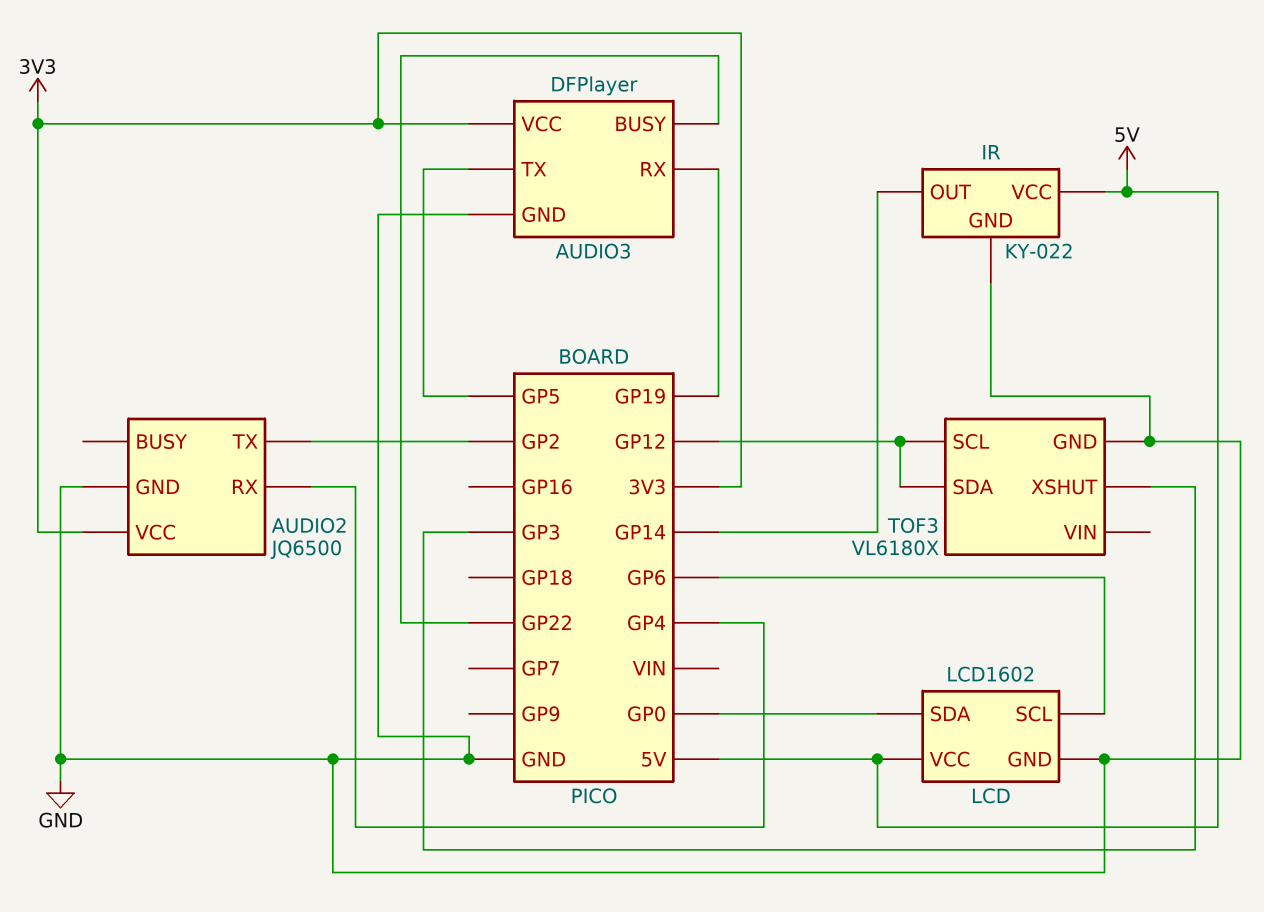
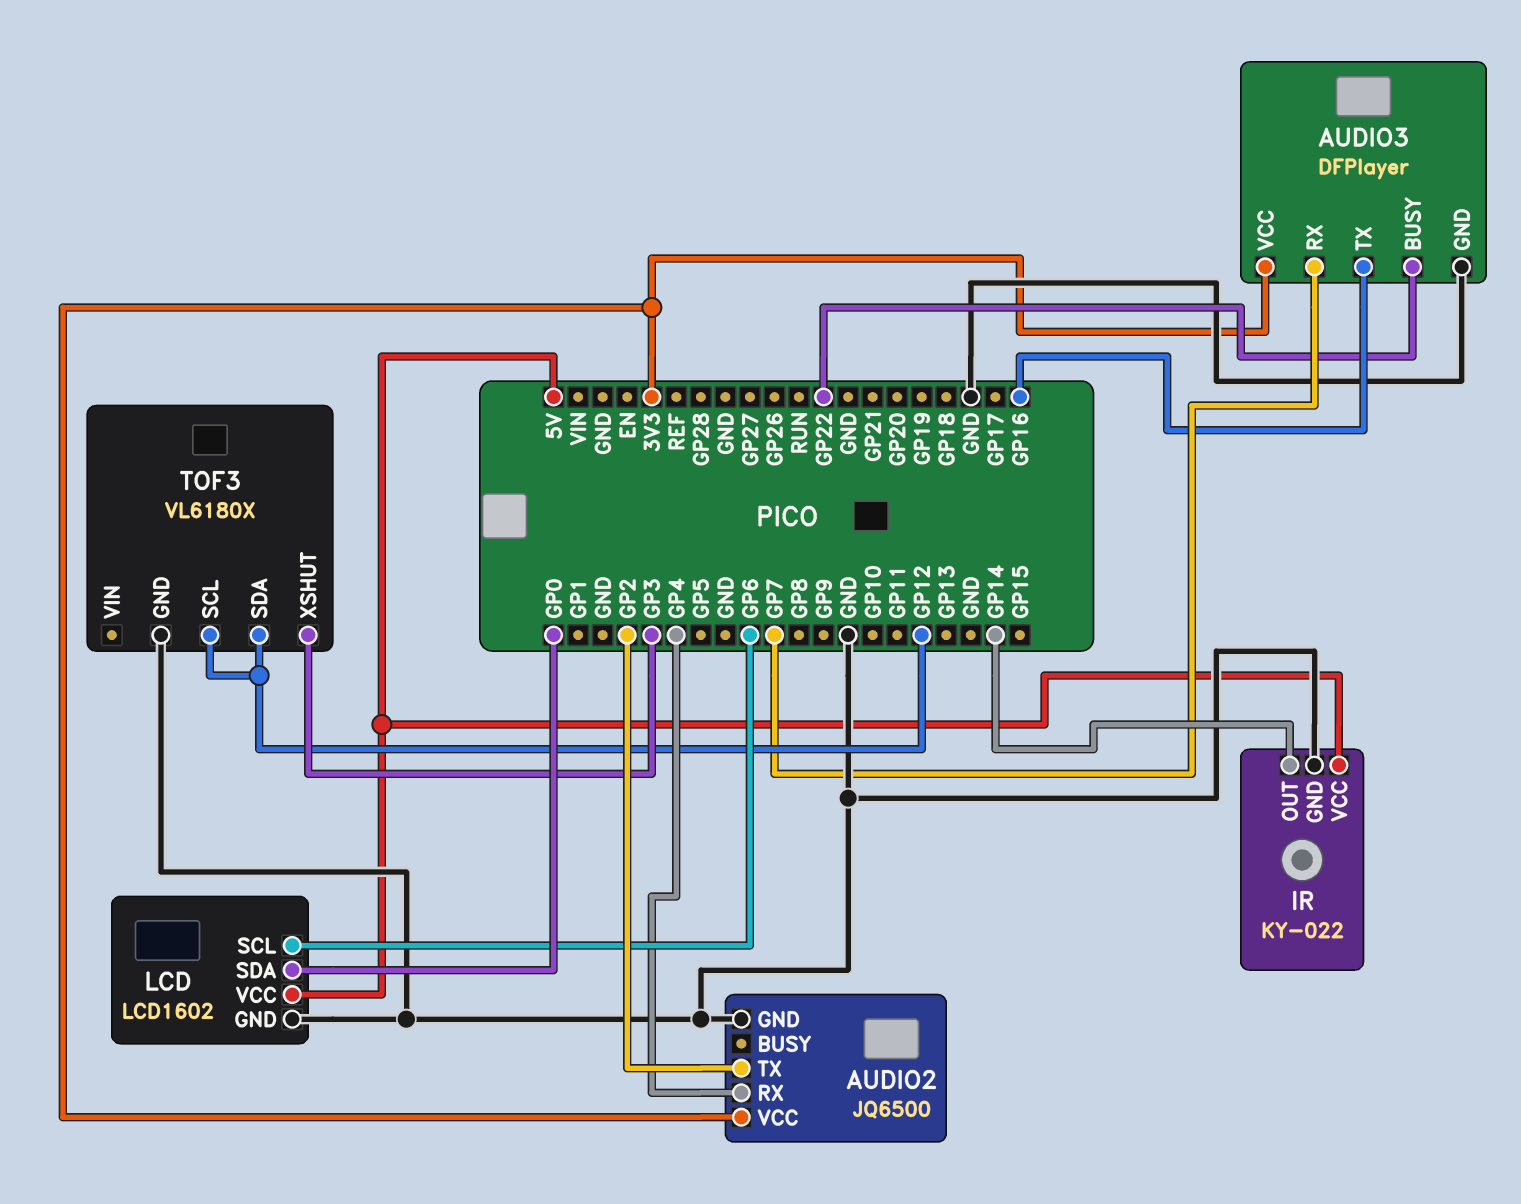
AUDIO3 pin RX: GP19 -> GP7
AUDIO3 pin TX: GP5 -> GP16

